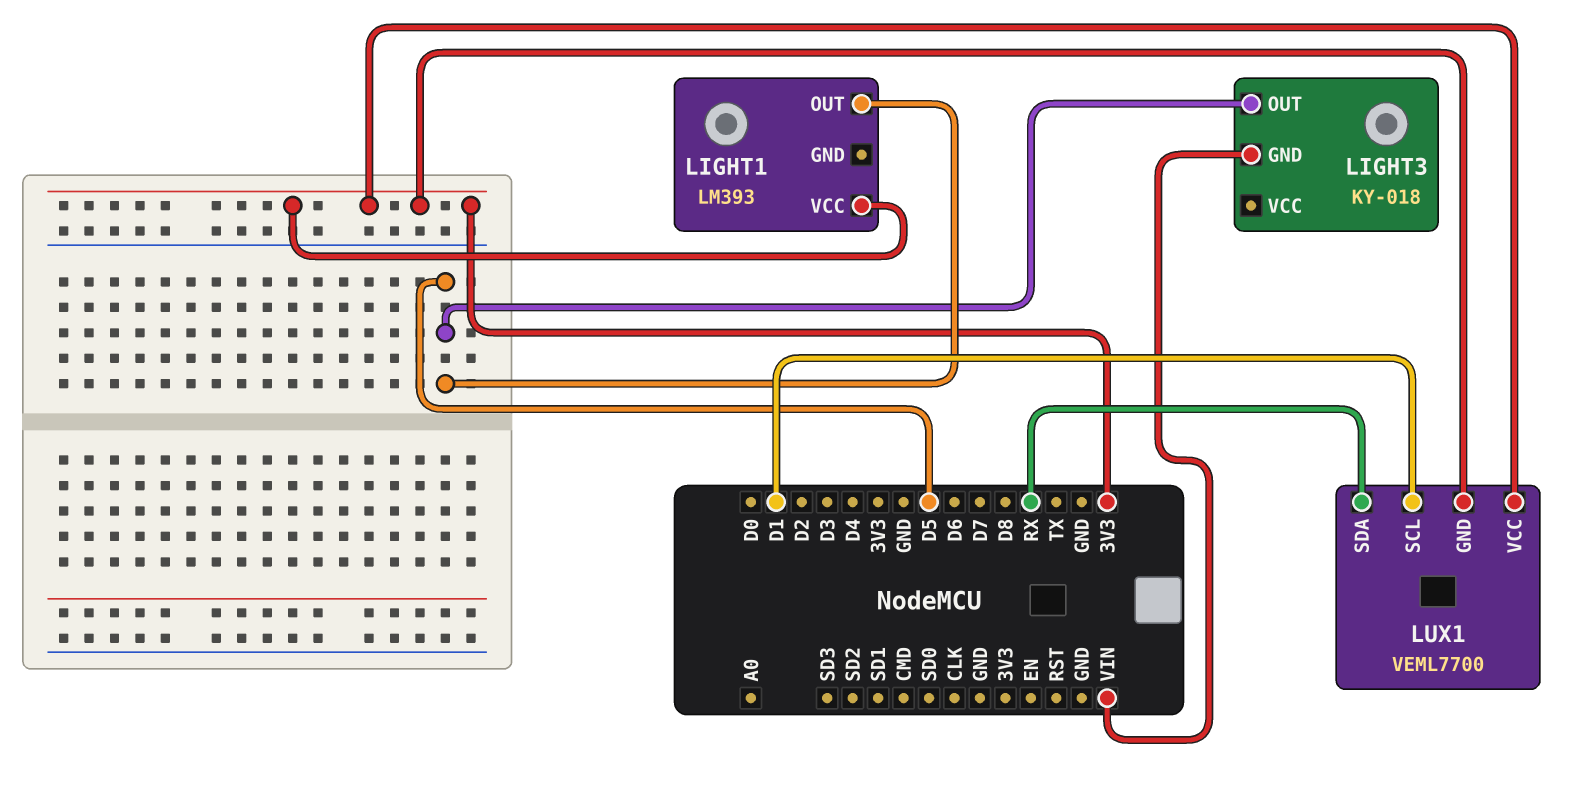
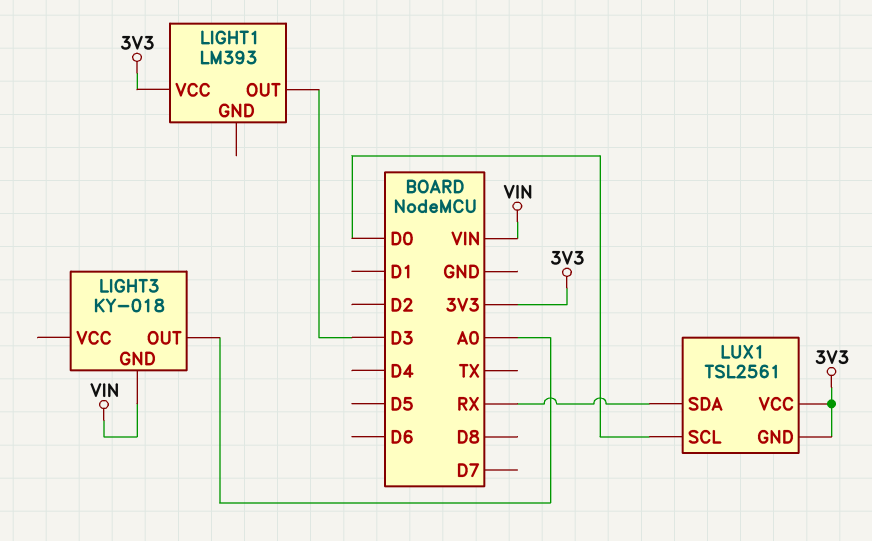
LIGHT1 pin OUT: D5 -> D3
LIGHT3 pin OUT: D5 -> A0
LUX1: VEML7700 -> TSL2561
LUX1 pin SCL: D1 -> D0

